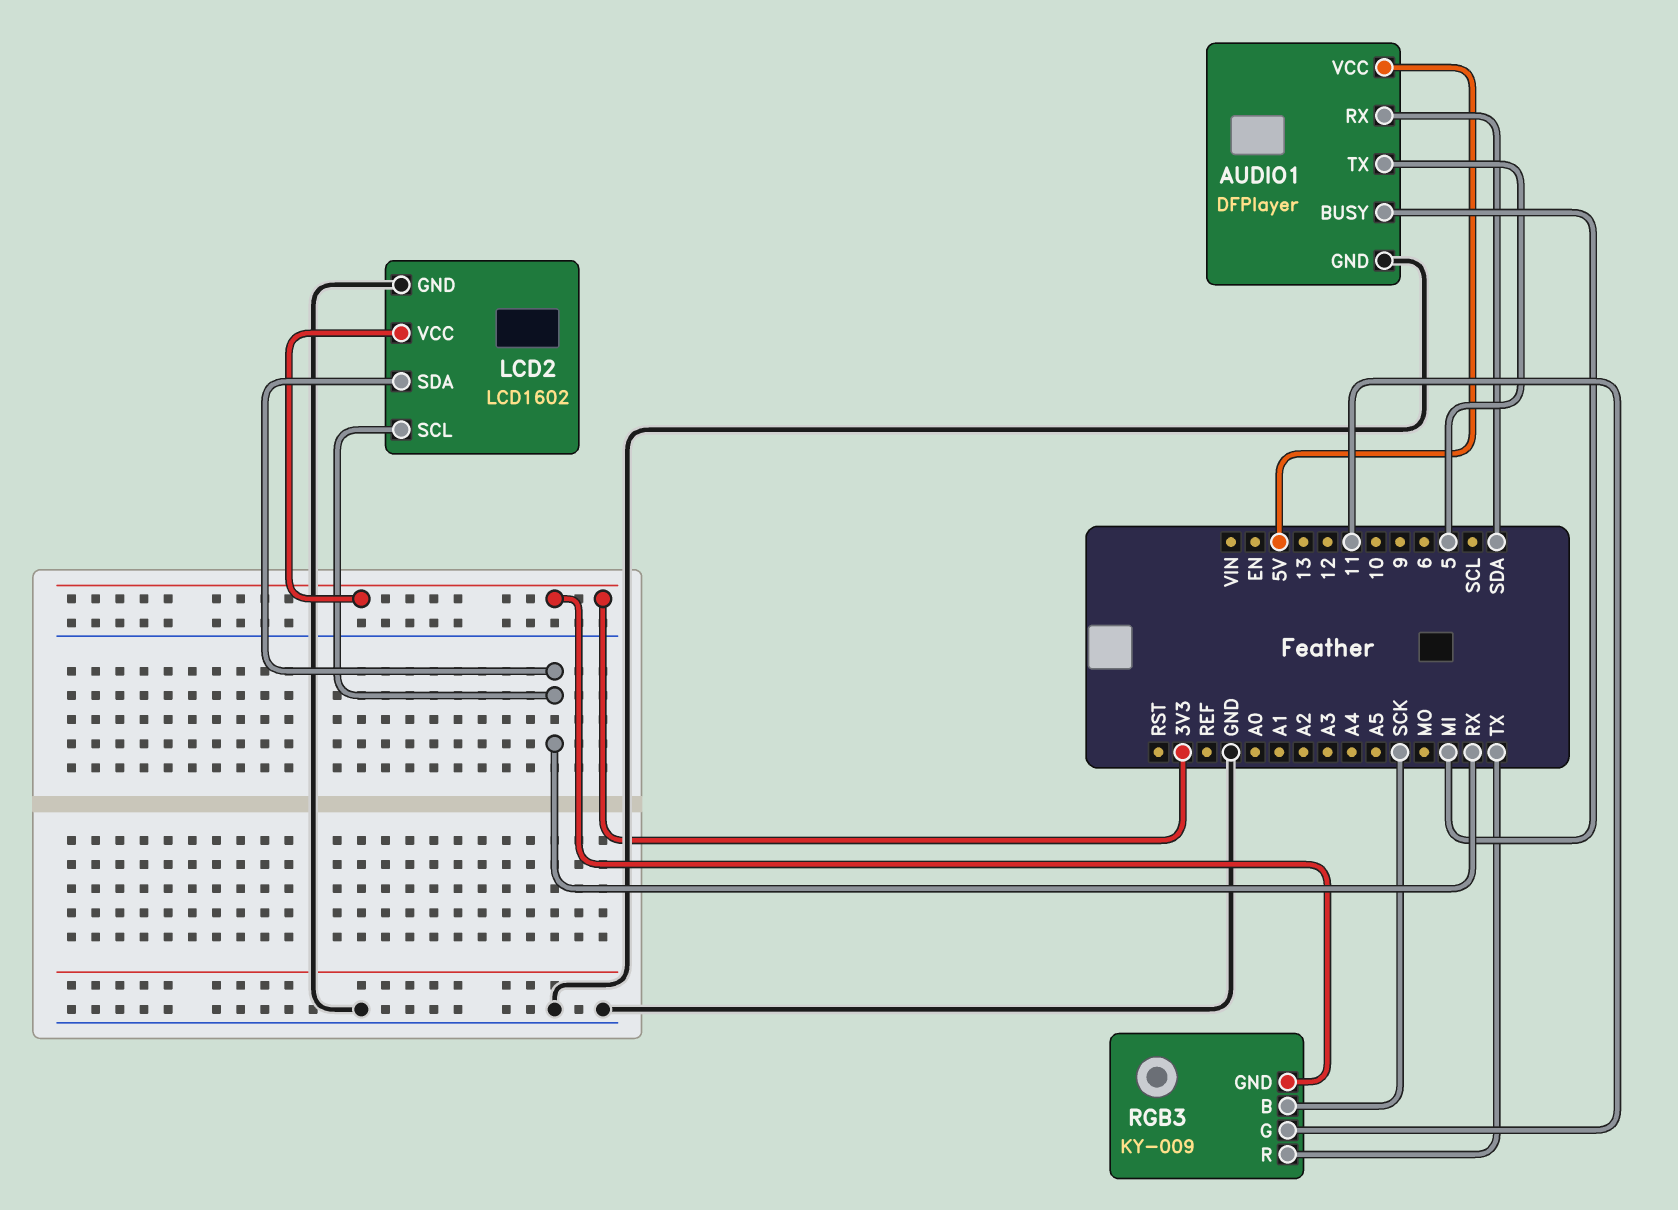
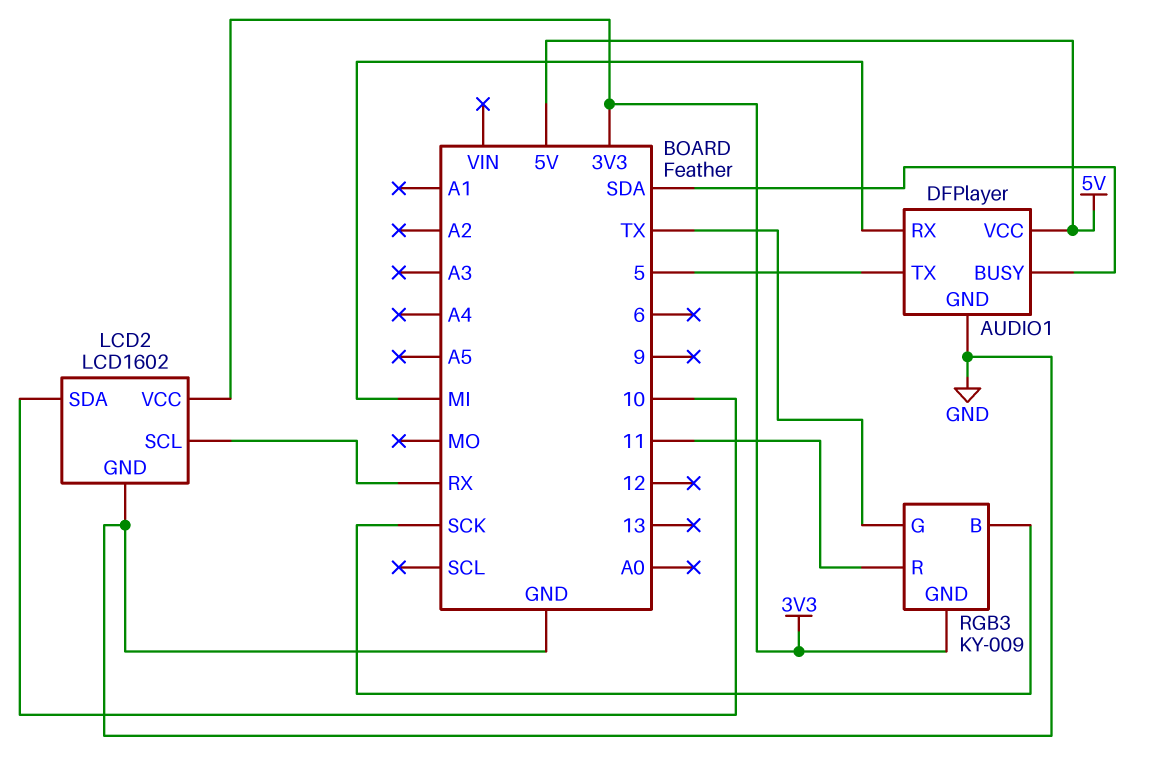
AUDIO1 pin BUSY: MI -> SDA
AUDIO1 pin RX: SDA -> MI
LCD2 pin SDA: RX -> 10
RGB3 pin G: 11 -> TX
RGB3 pin R: TX -> 11

